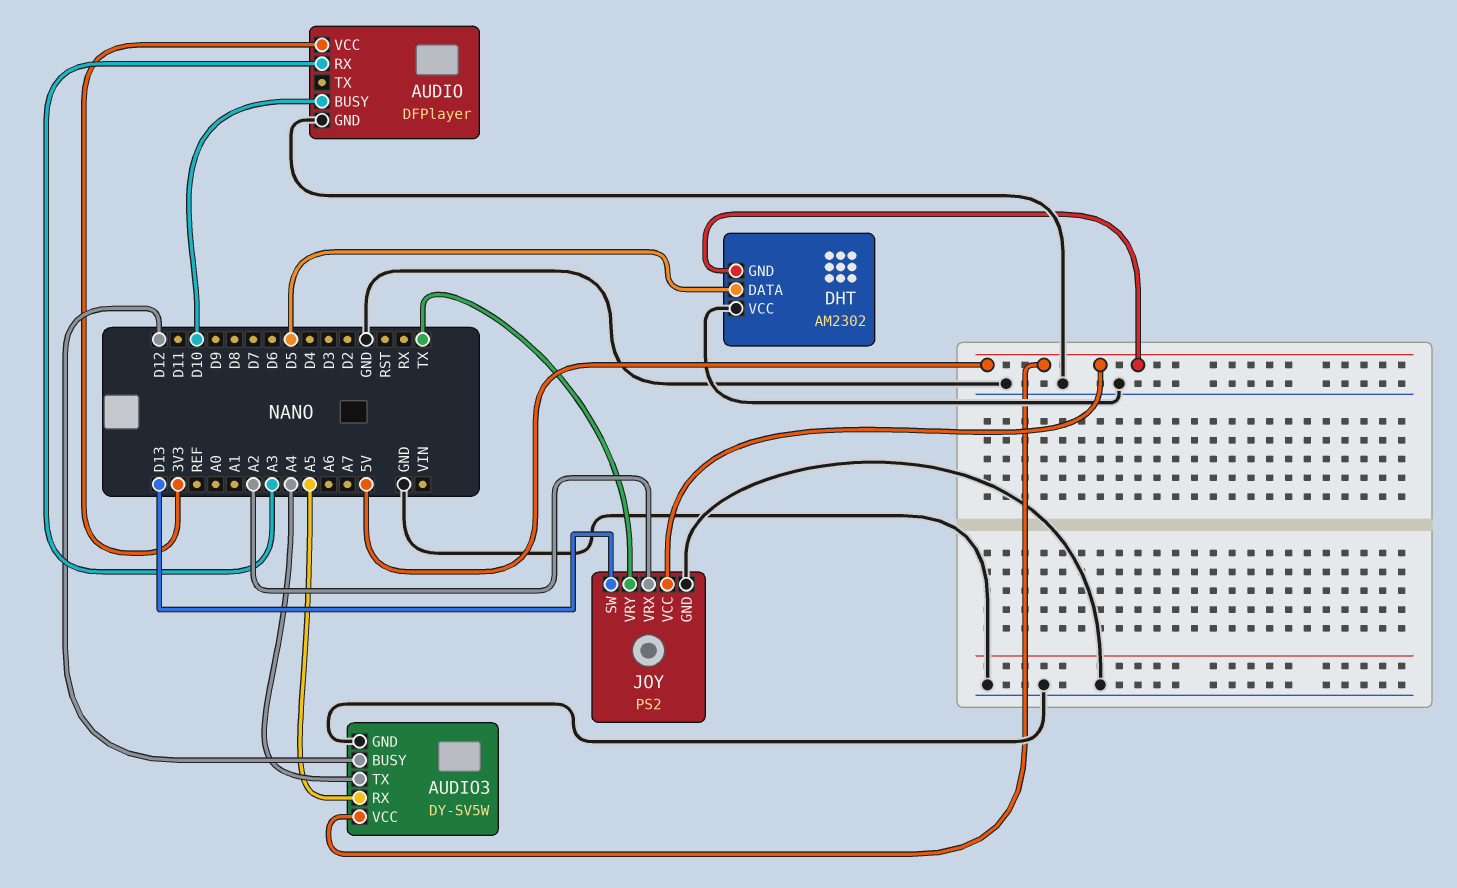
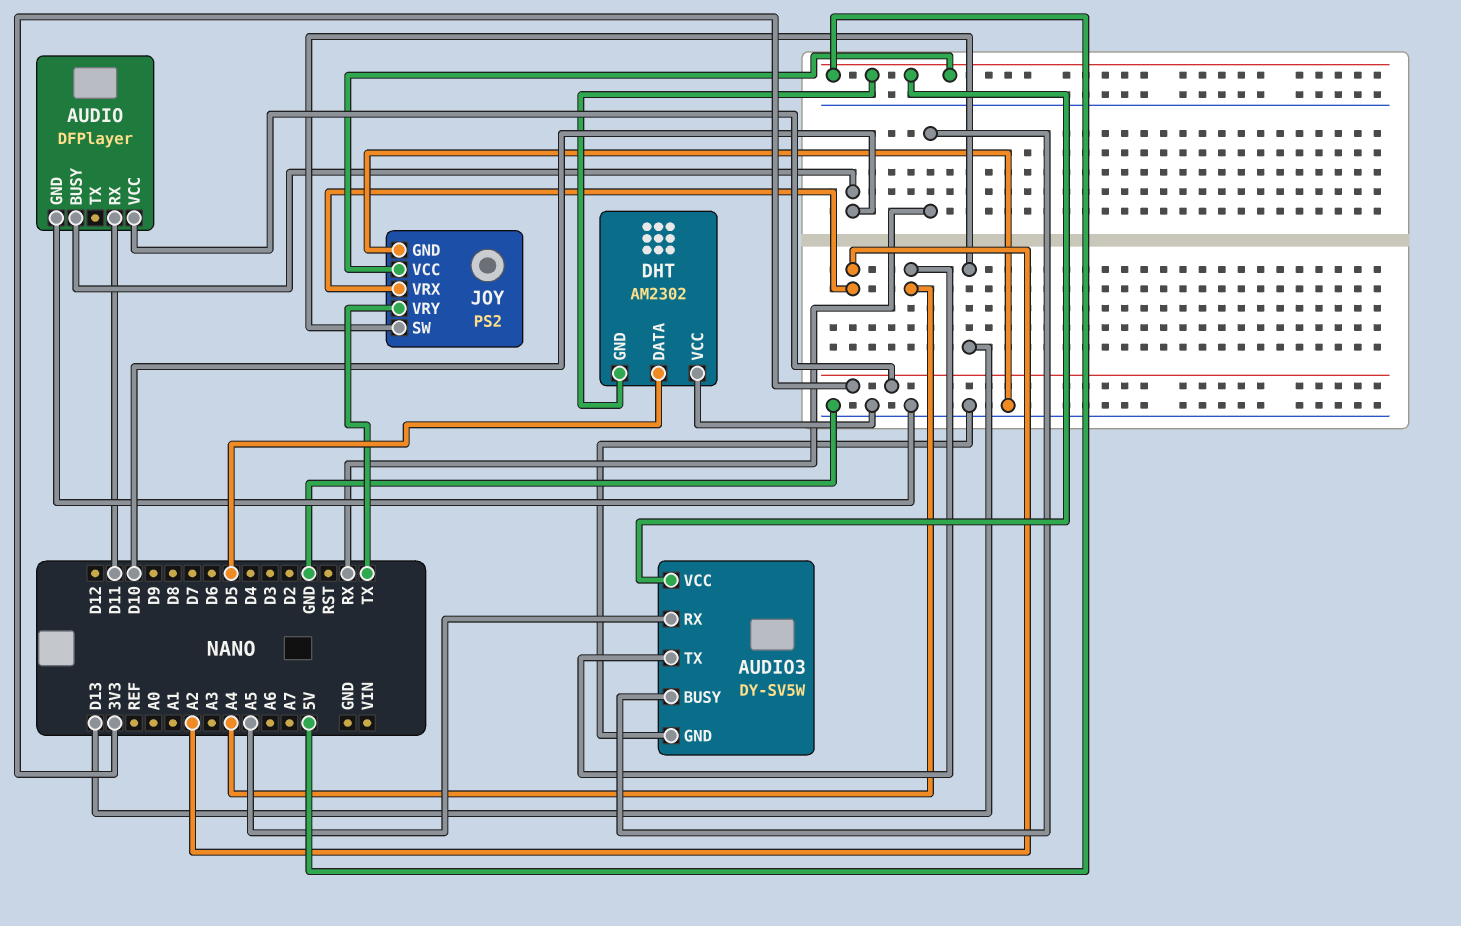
AUDIO pin RX: A3 -> D11
AUDIO3 pin BUSY: D12 -> RX

